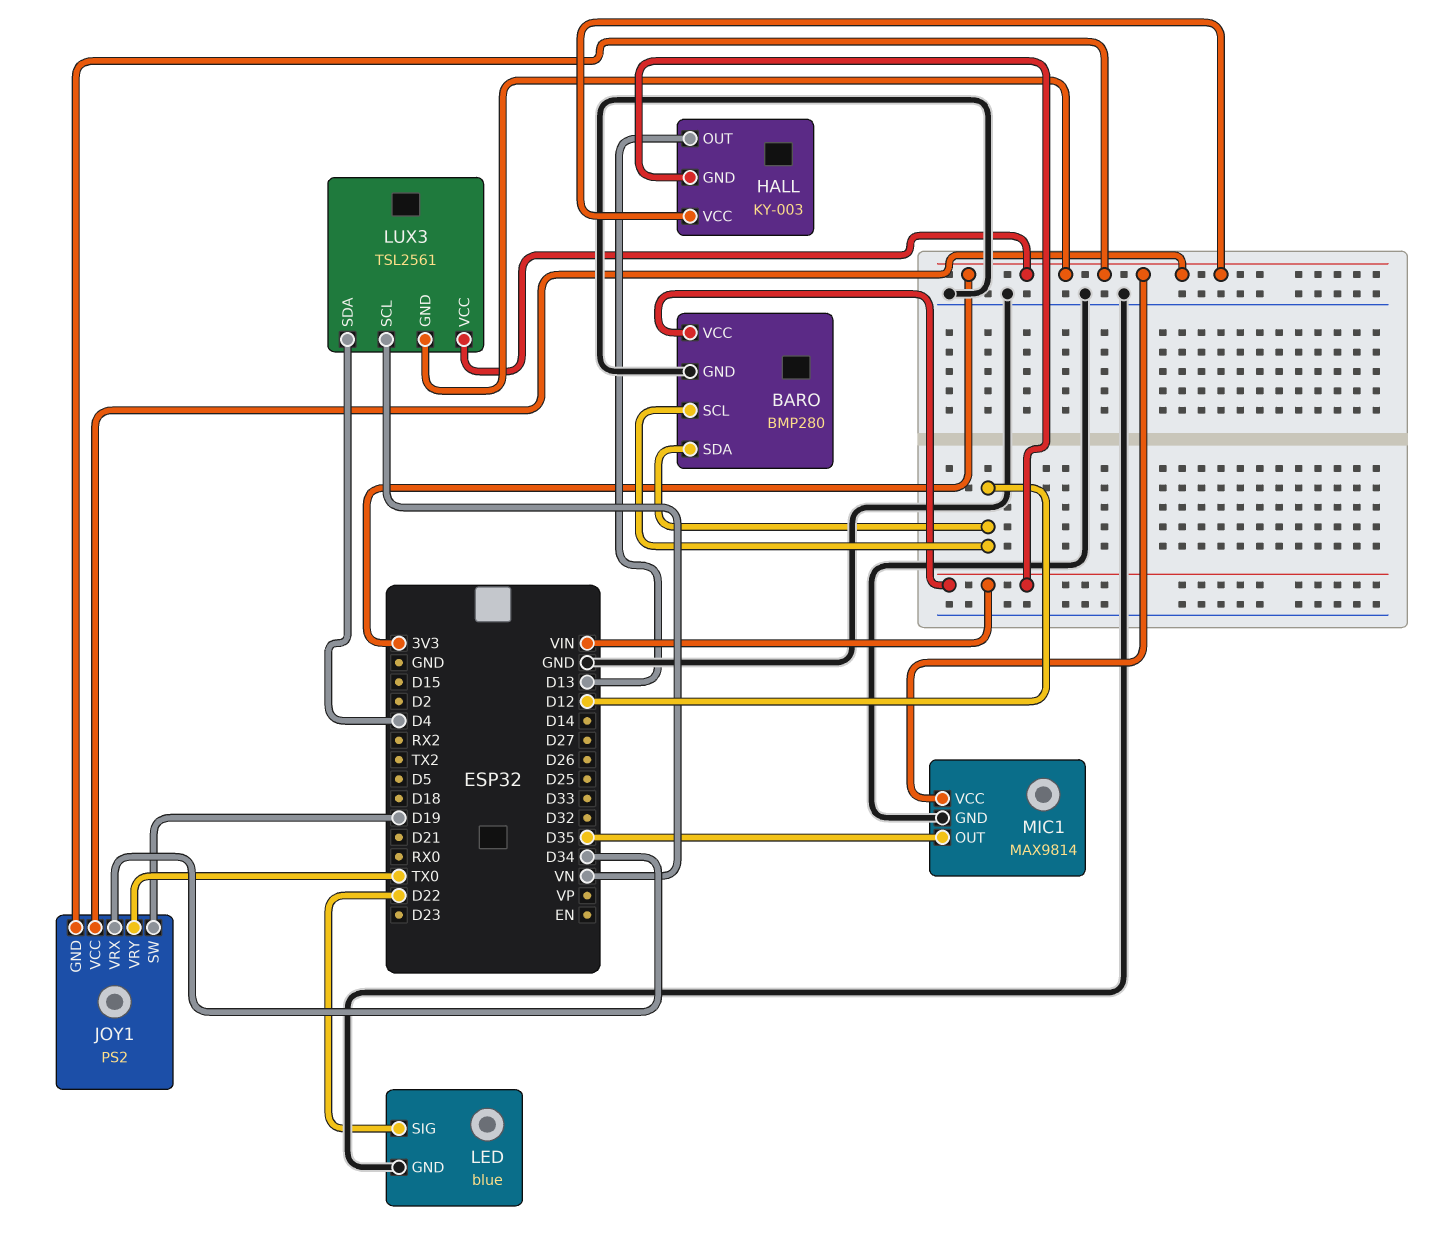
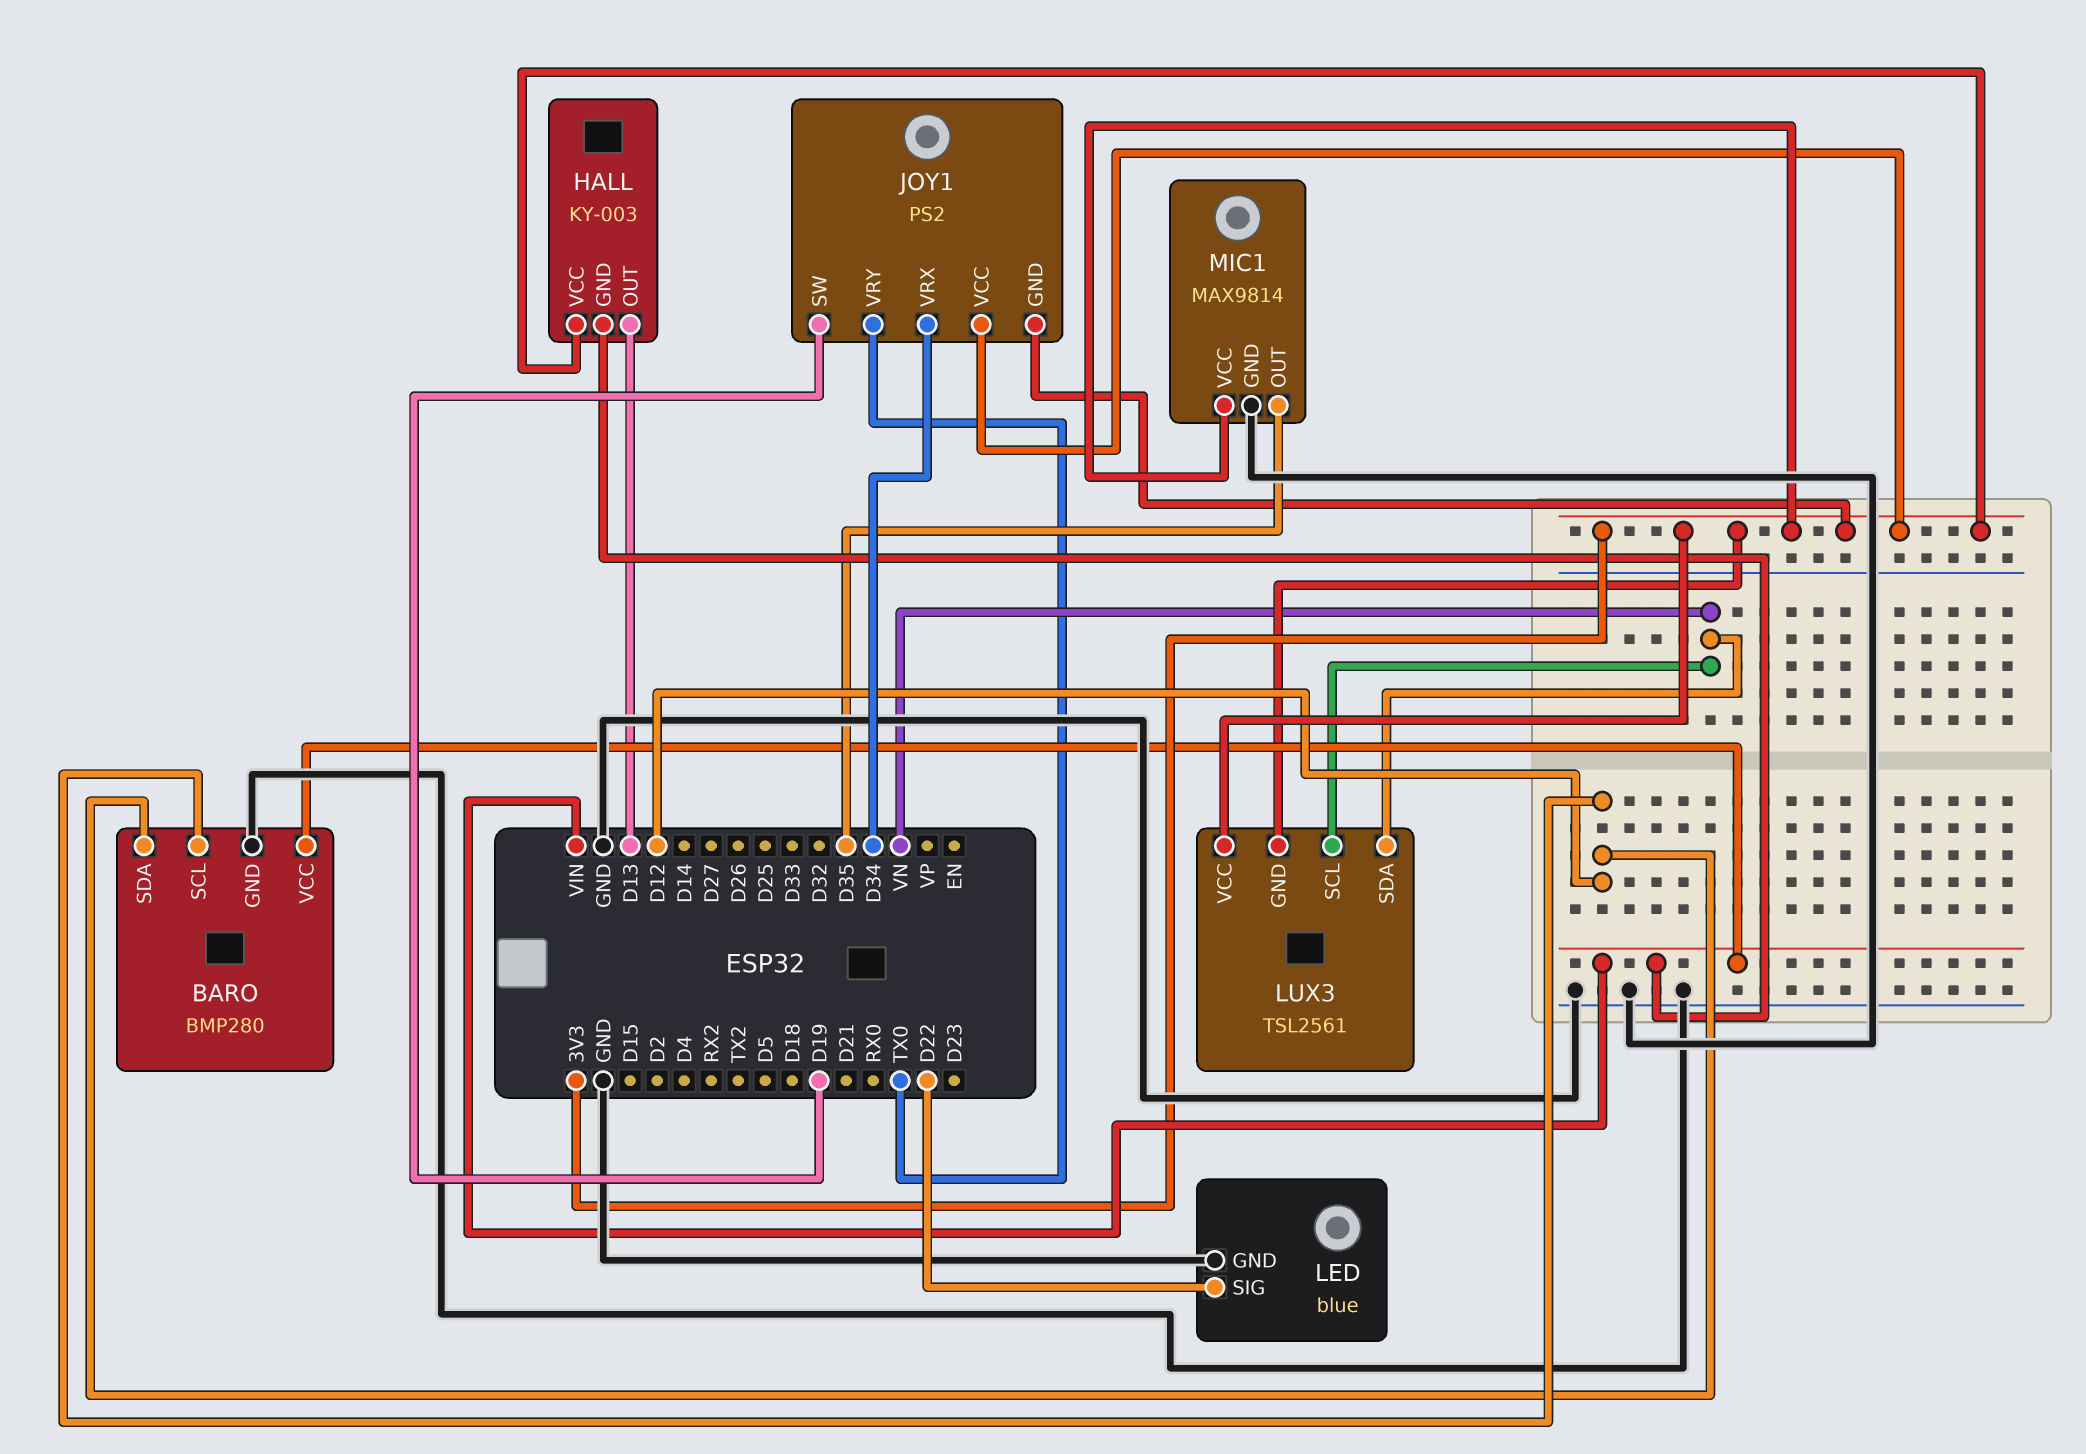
LUX3 pin SDA: D4 -> VN

